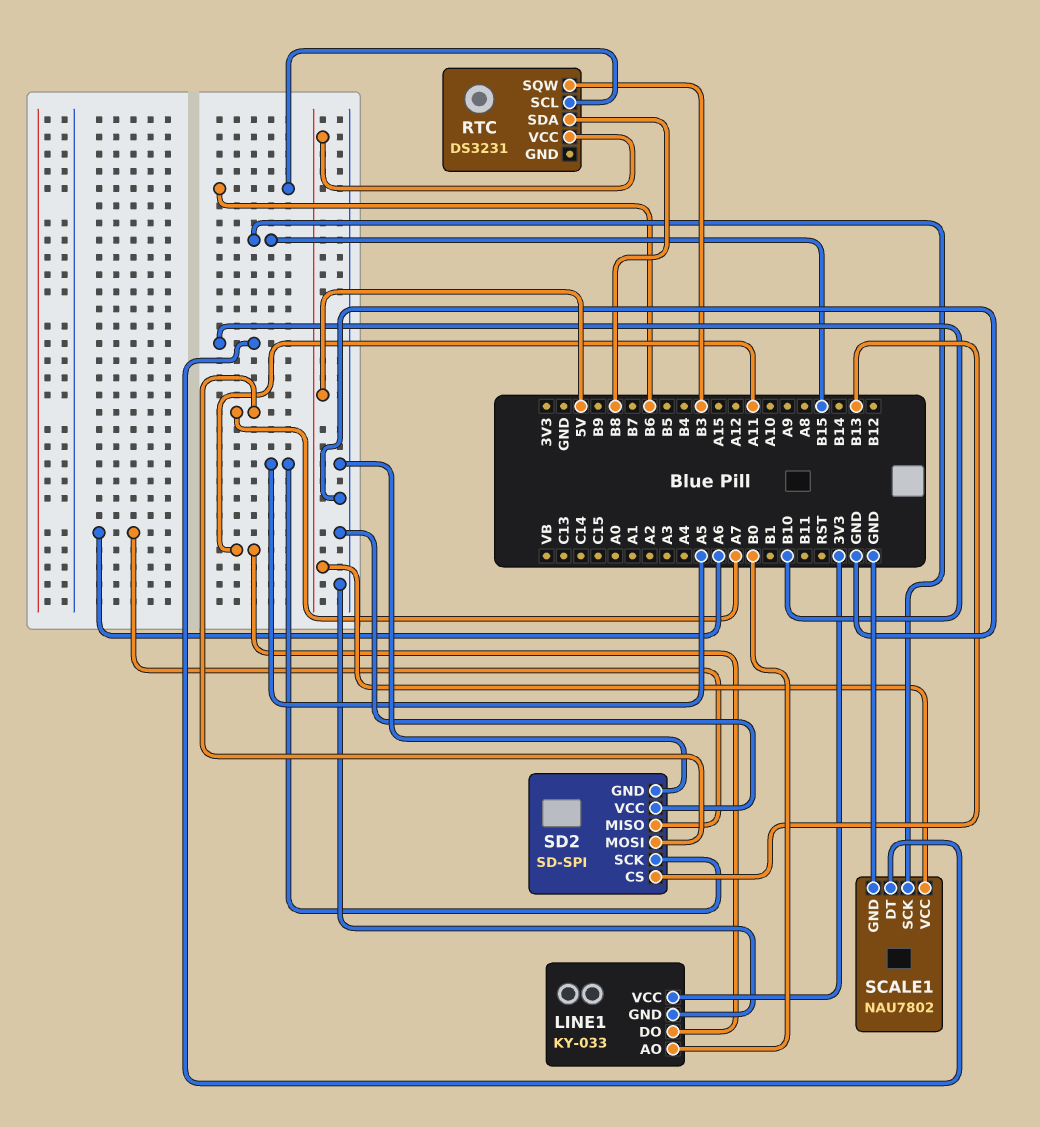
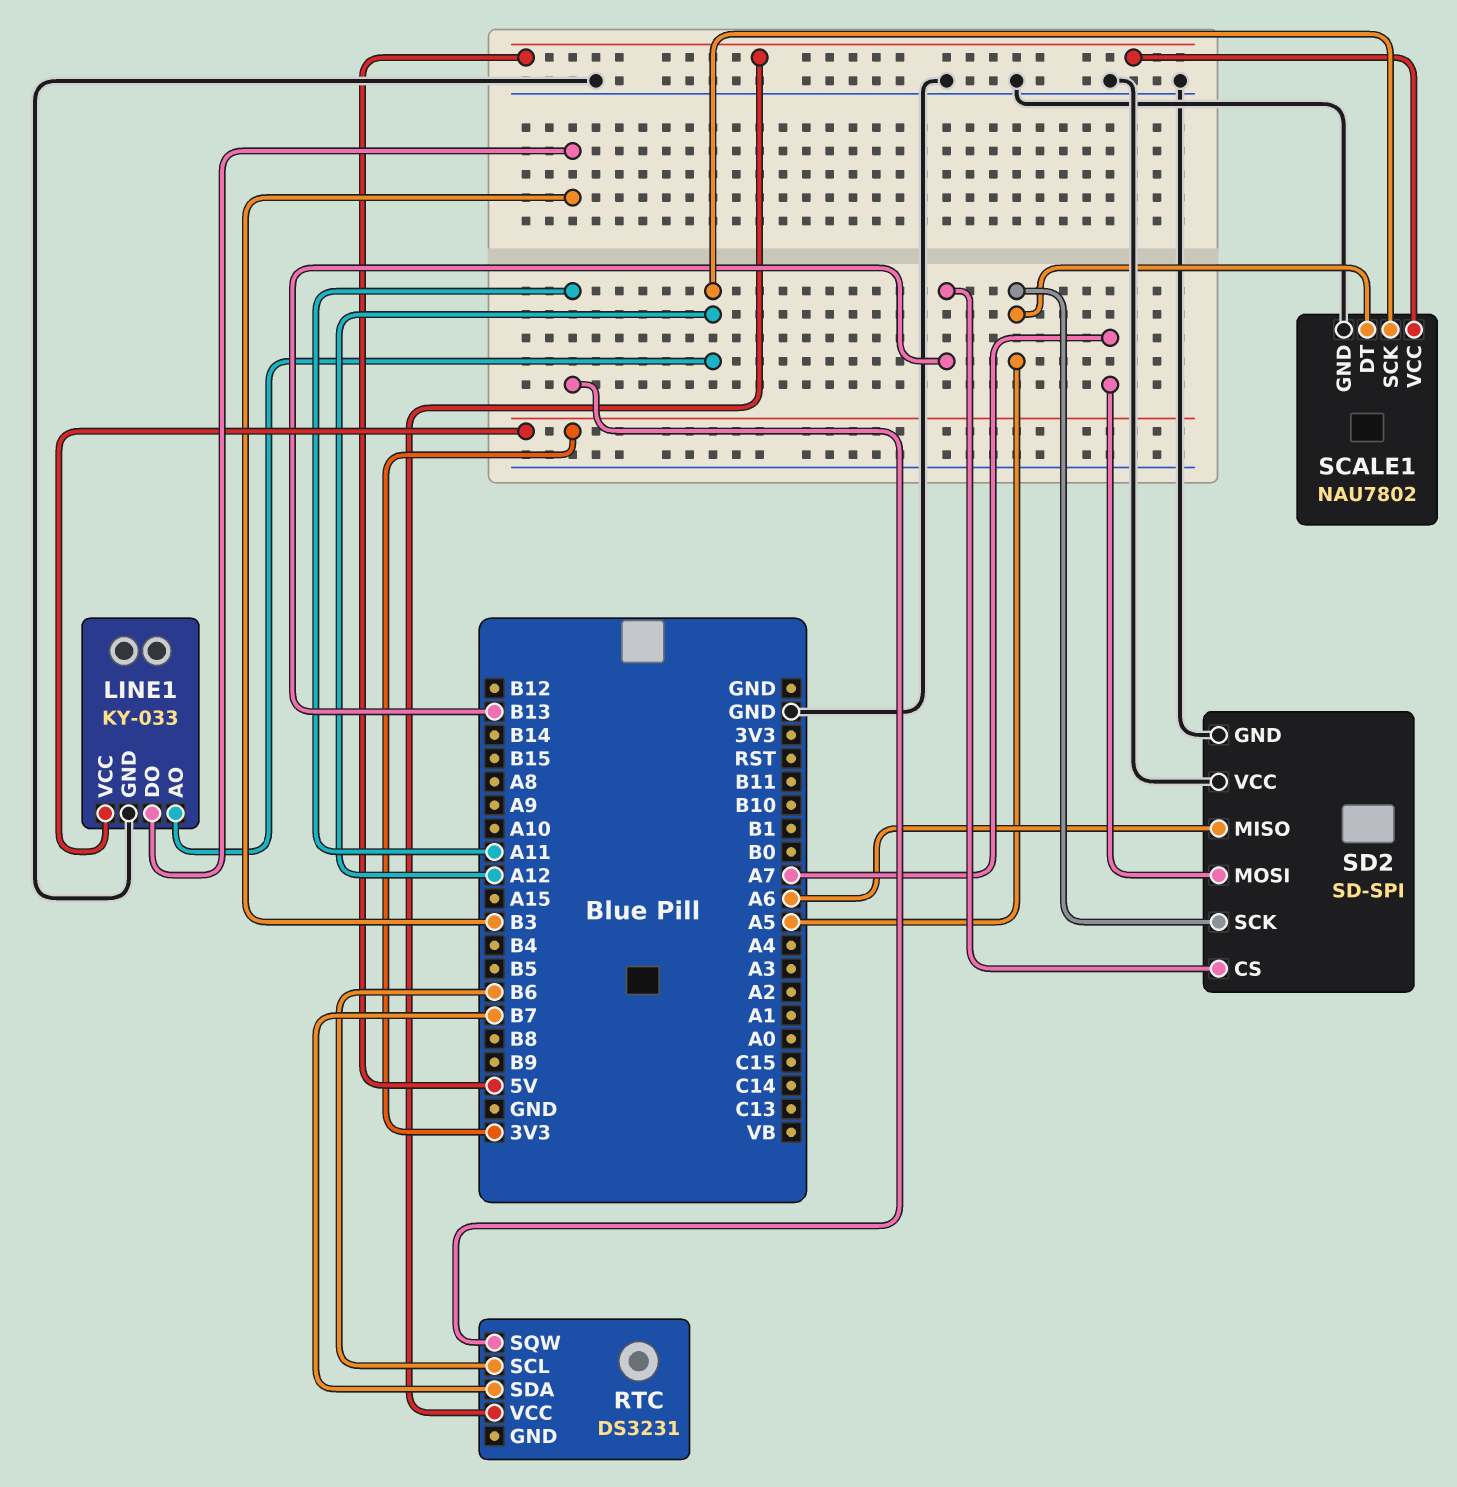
LINE1 pin AO: B0 -> A12
LINE1 pin DO: A11 -> B3
RTC pin SDA: B8 -> B7
RTC pin SQW: B3 -> A11
SCALE1 pin DT: B10 -> A5
SCALE1 pin SCK: B15 -> A12

